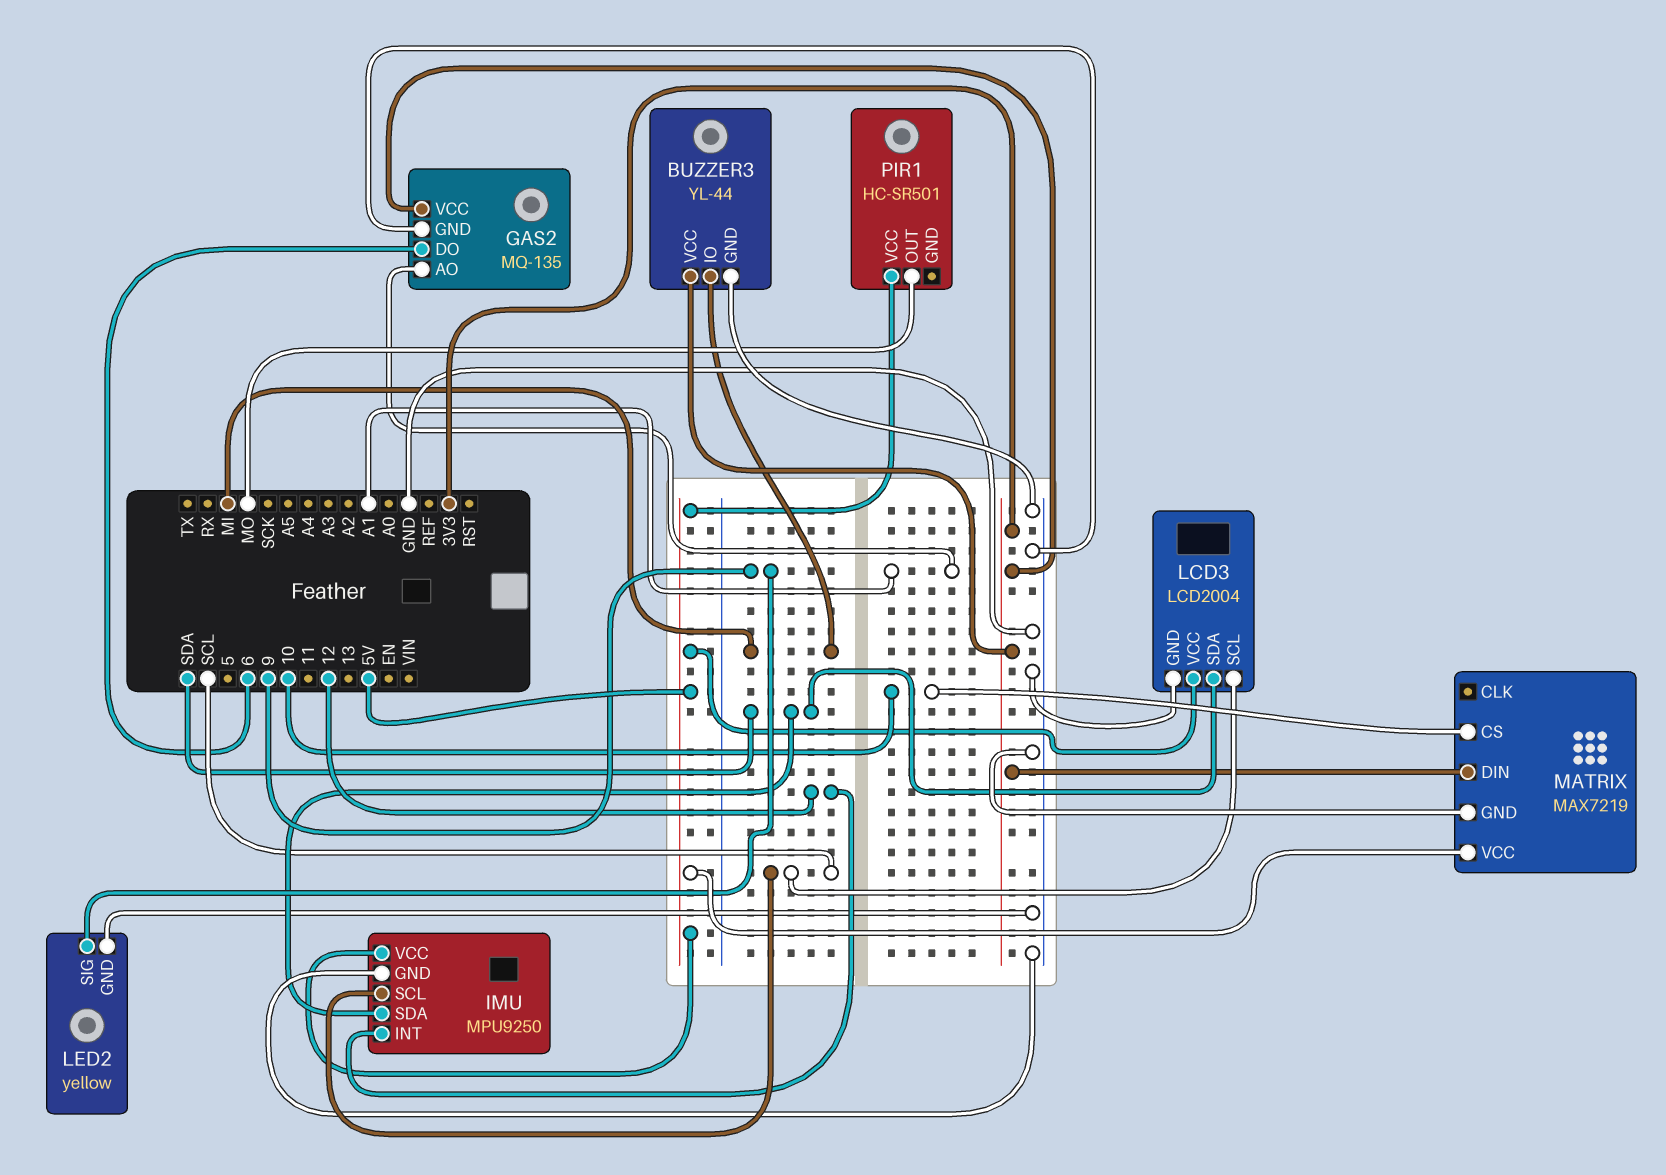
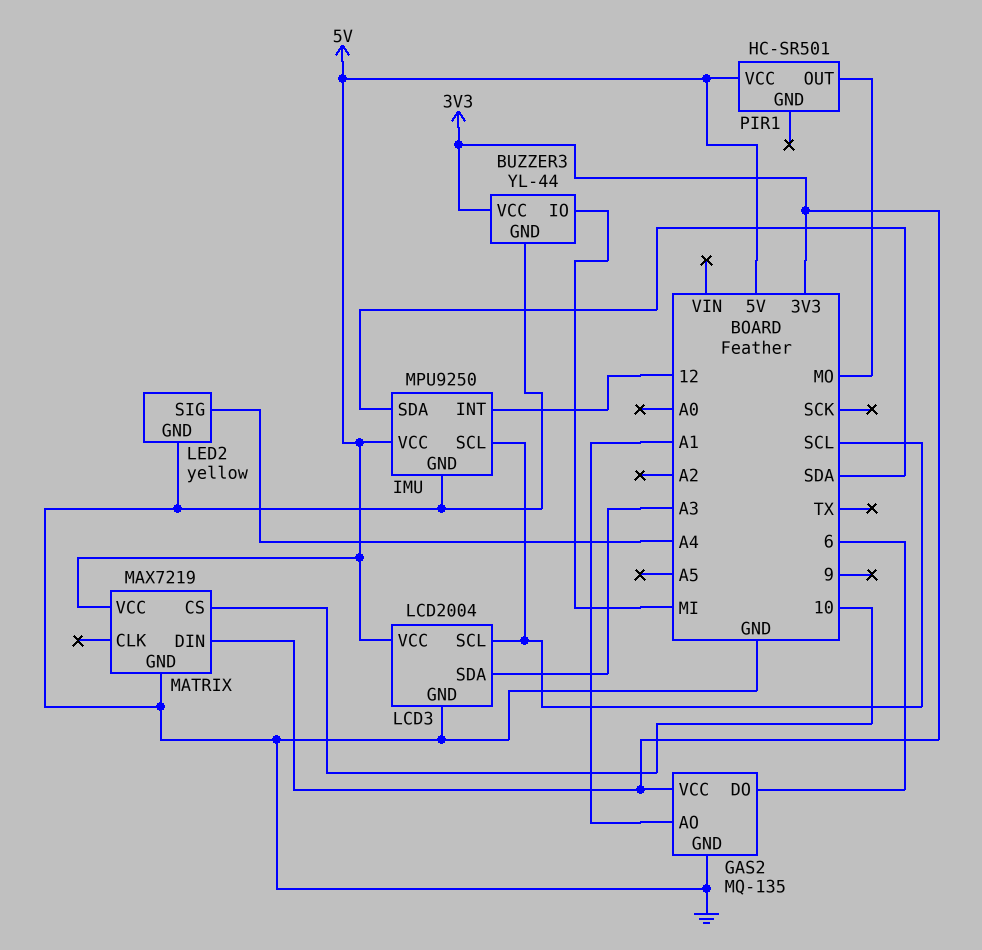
LCD3 pin SDA: SDA -> A3
LED2 pin SIG: 9 -> A4

